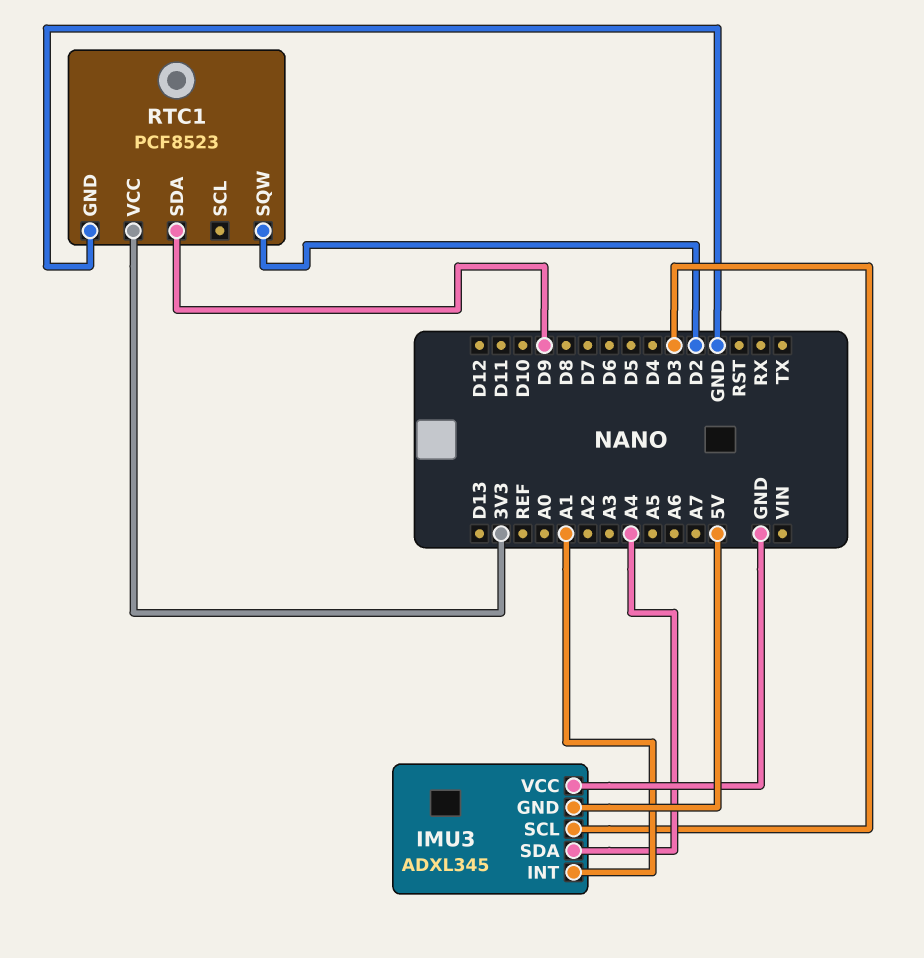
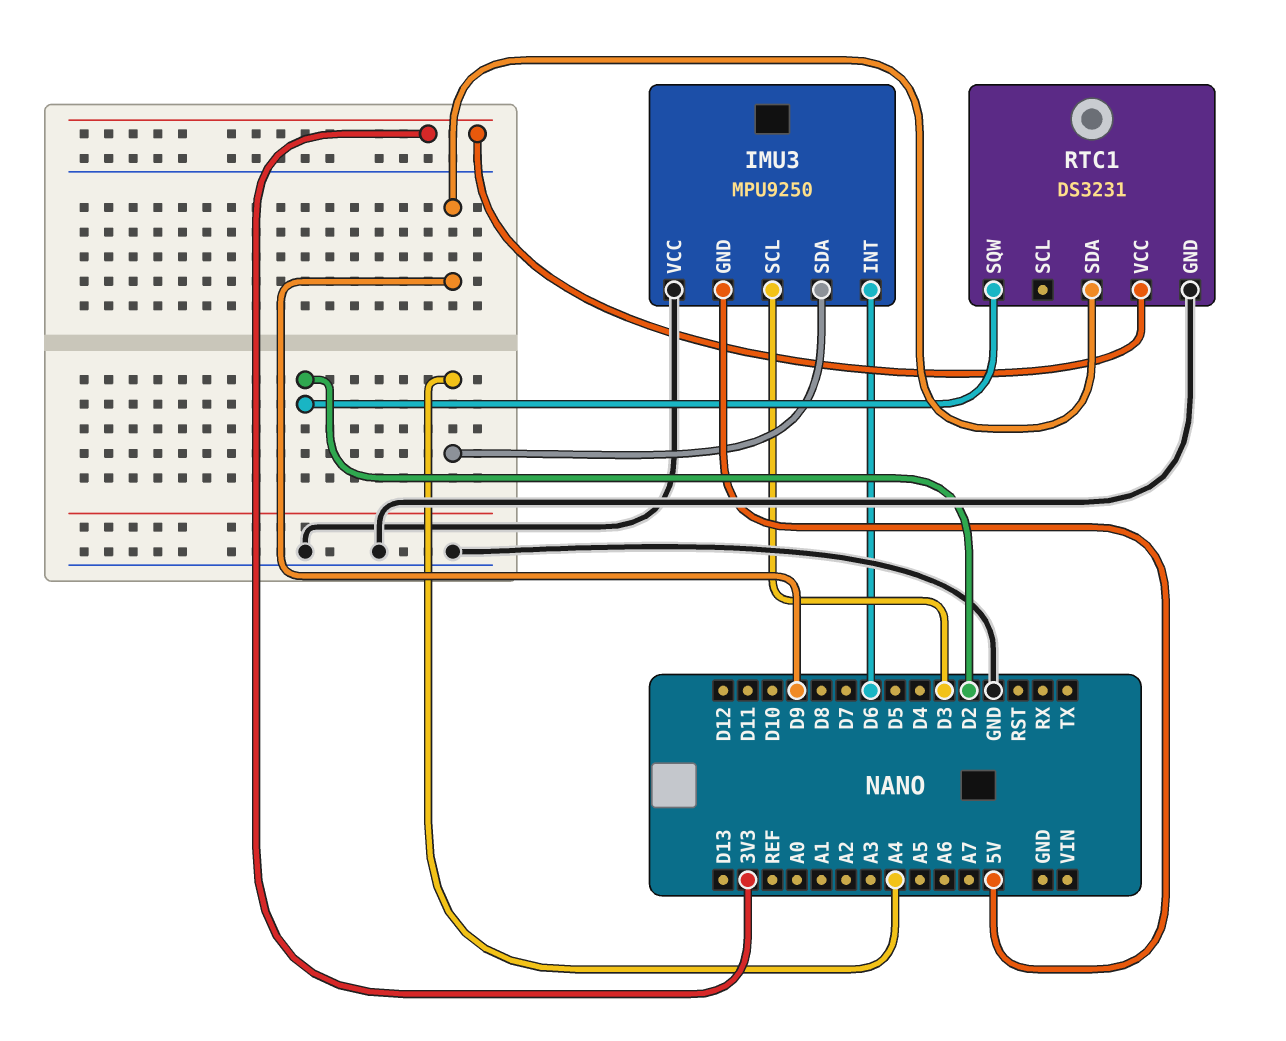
IMU3: ADXL345 -> MPU9250
IMU3 pin INT: A1 -> D6
RTC1: PCF8523 -> DS3231

